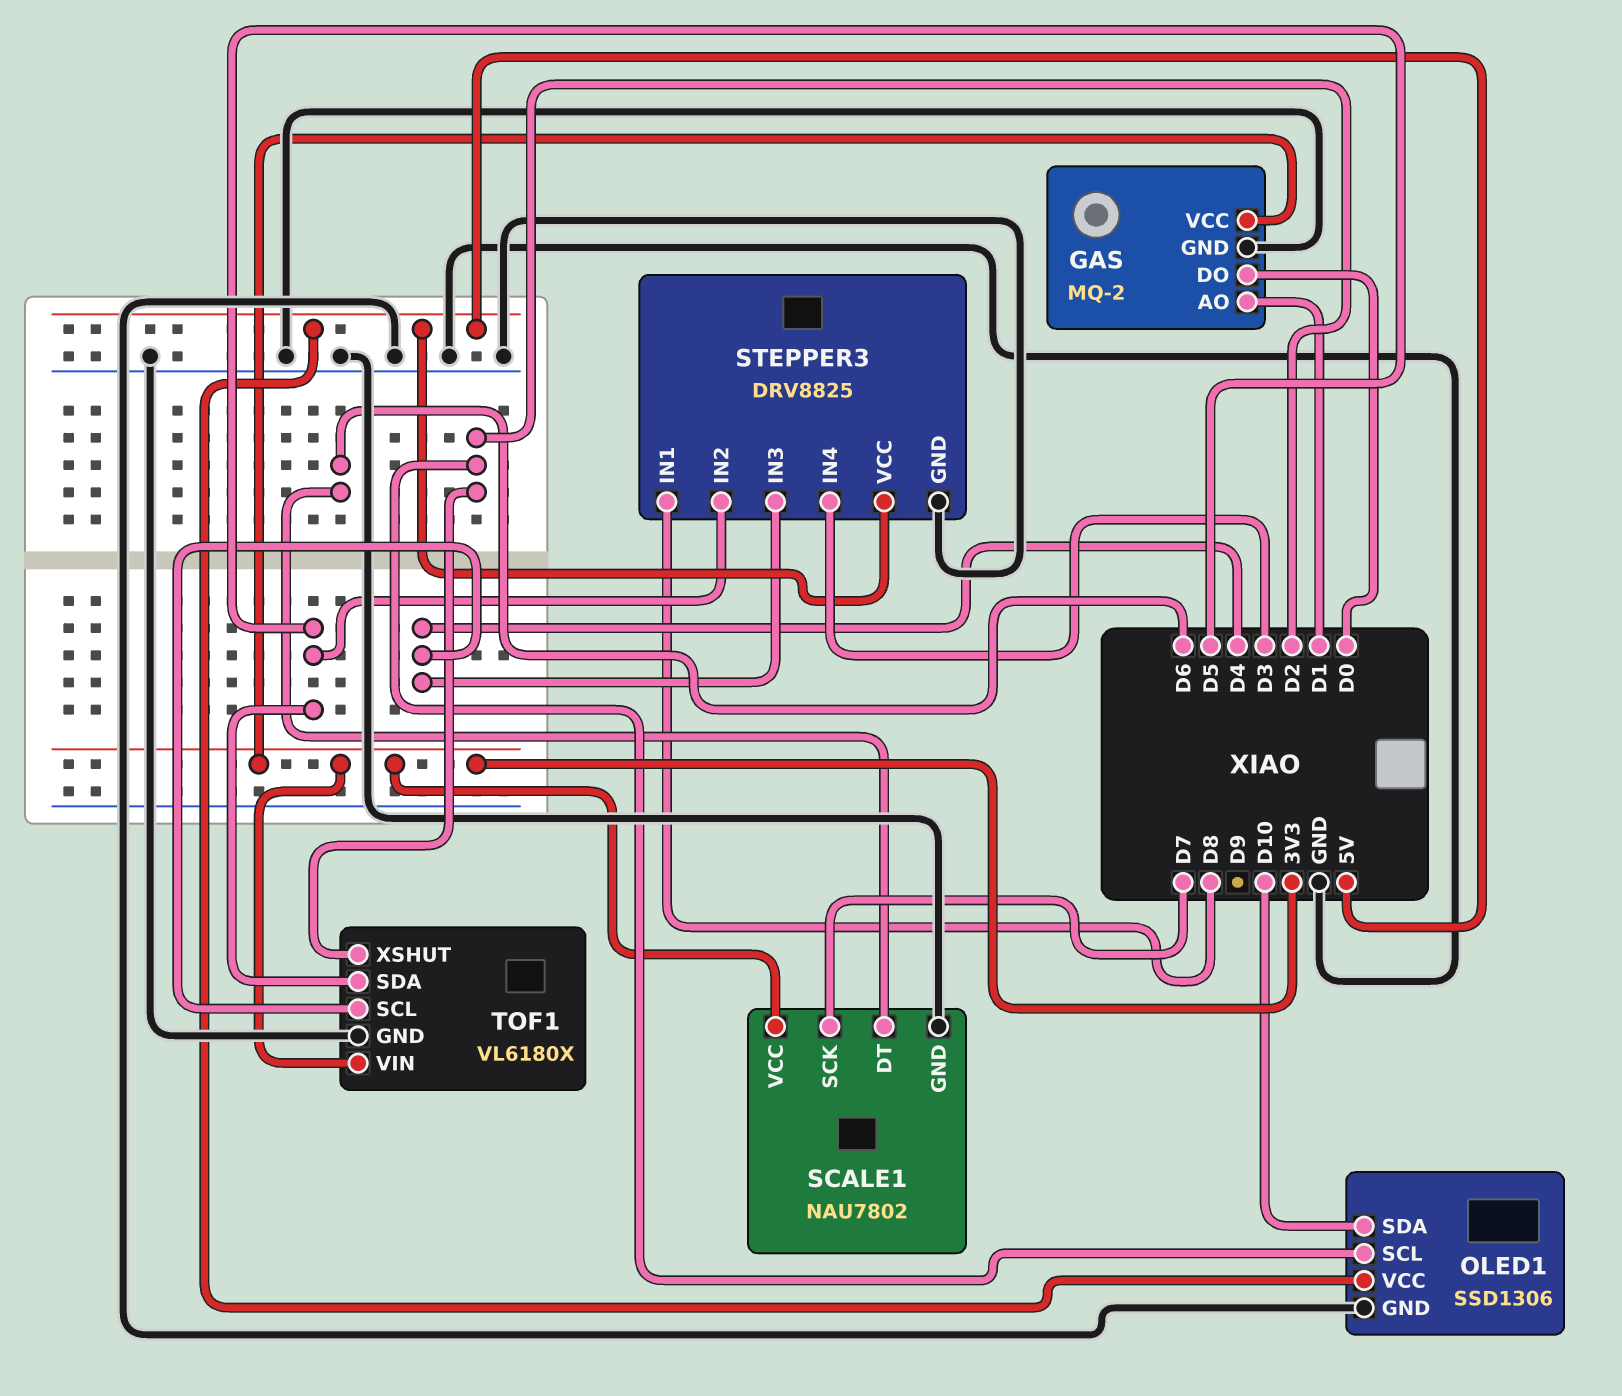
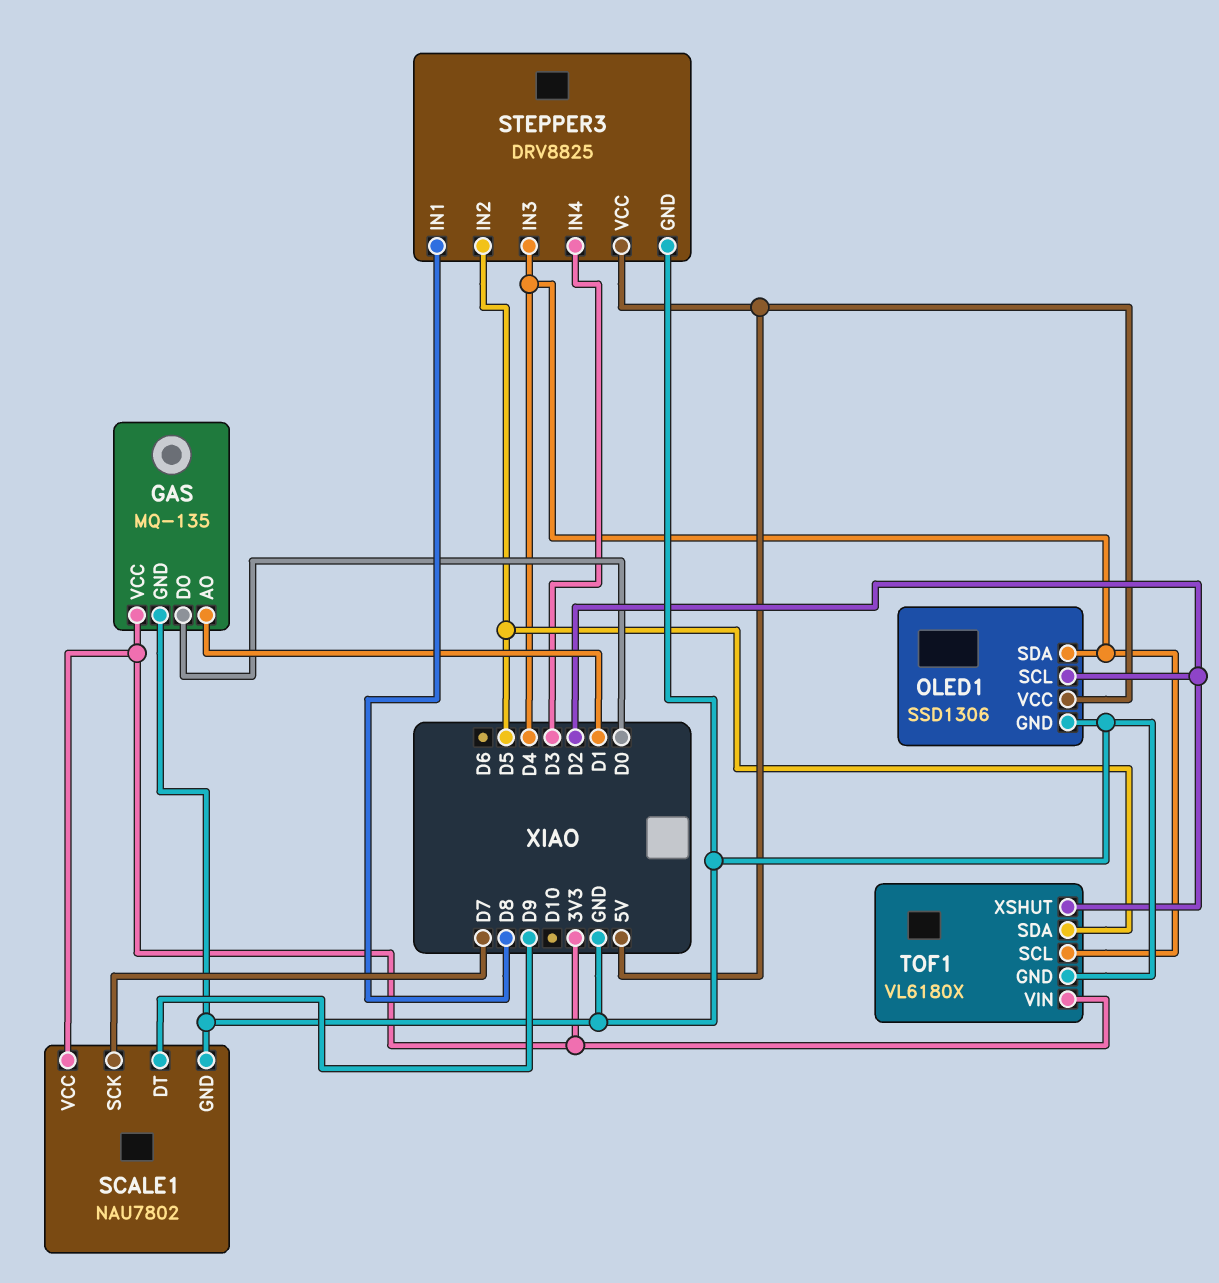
GAS: MQ-2 -> MQ-135
OLED1 pin SDA: D10 -> D4
SCALE1 pin DT: D6 -> D9

